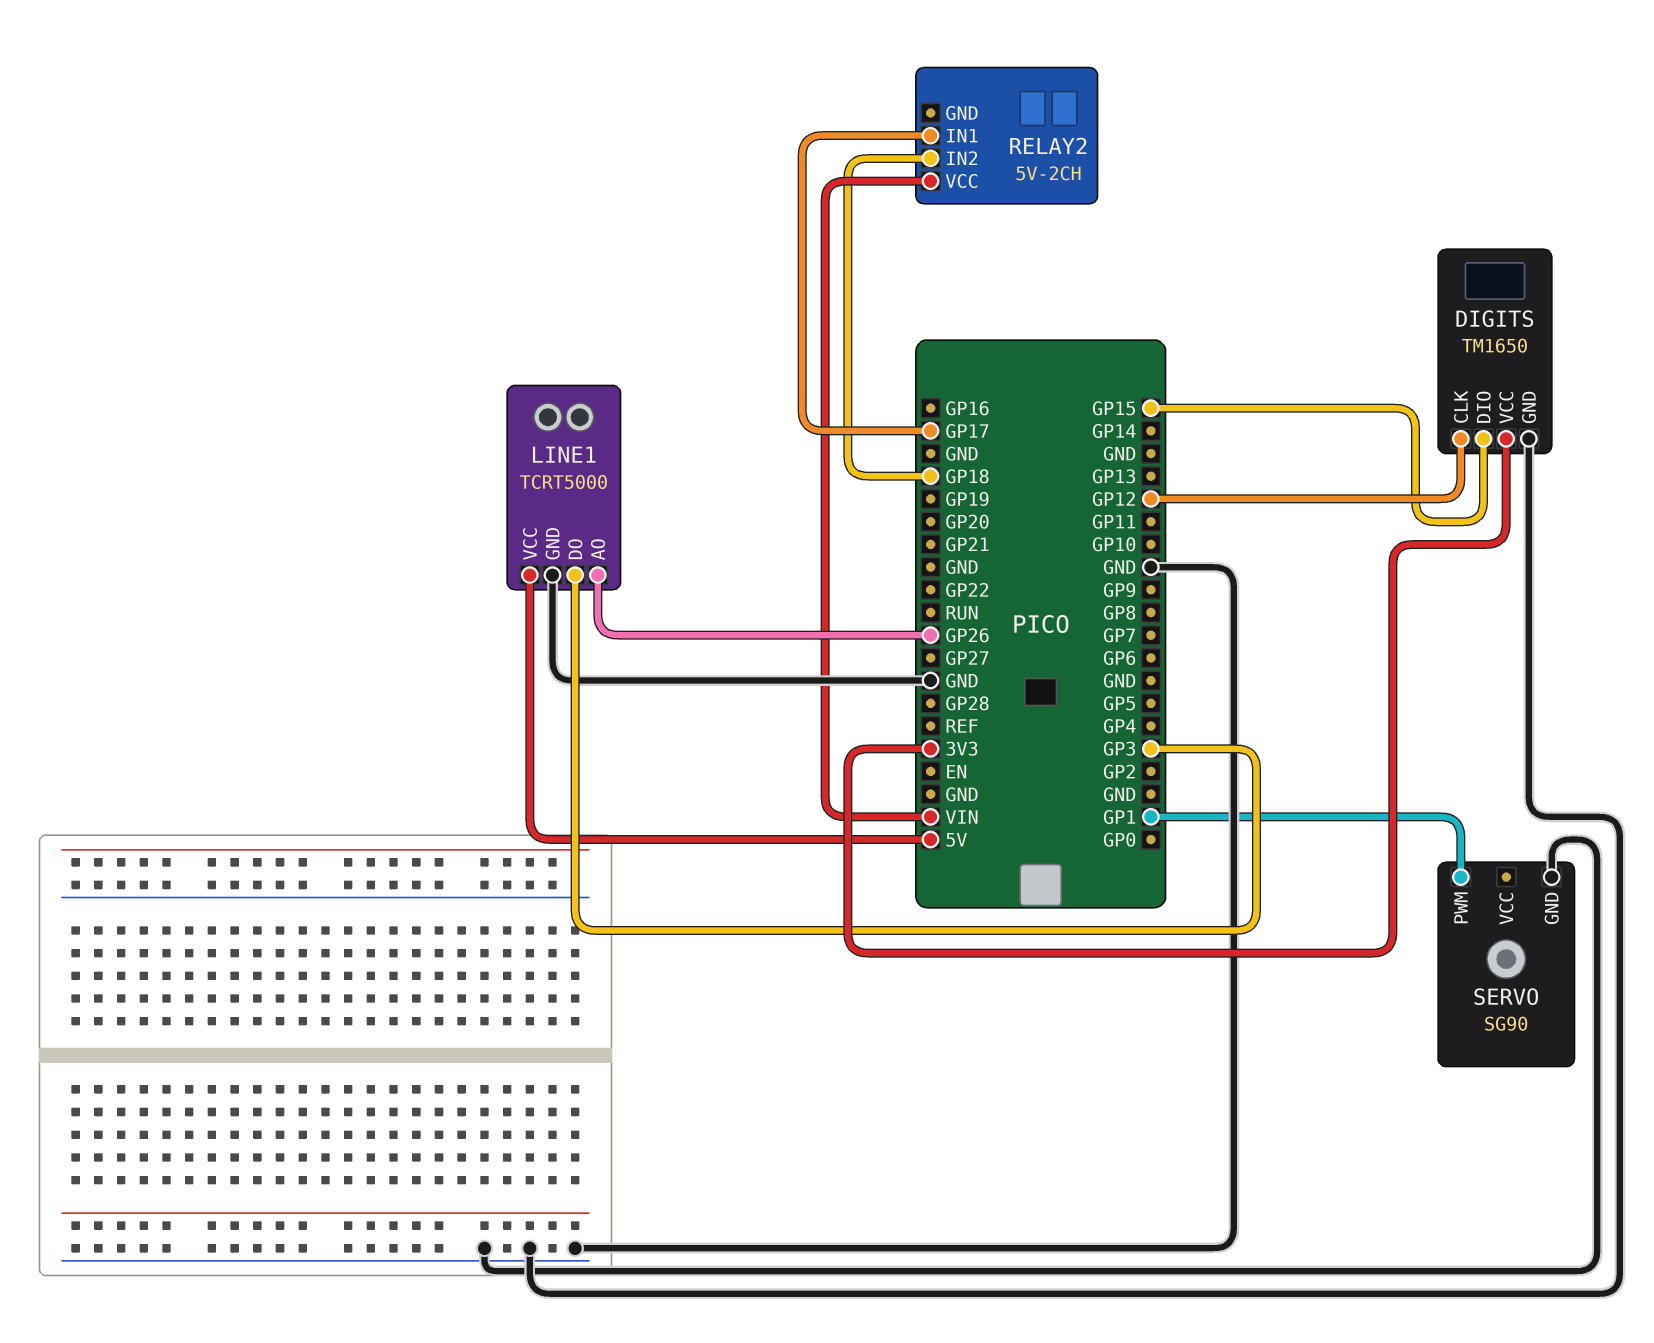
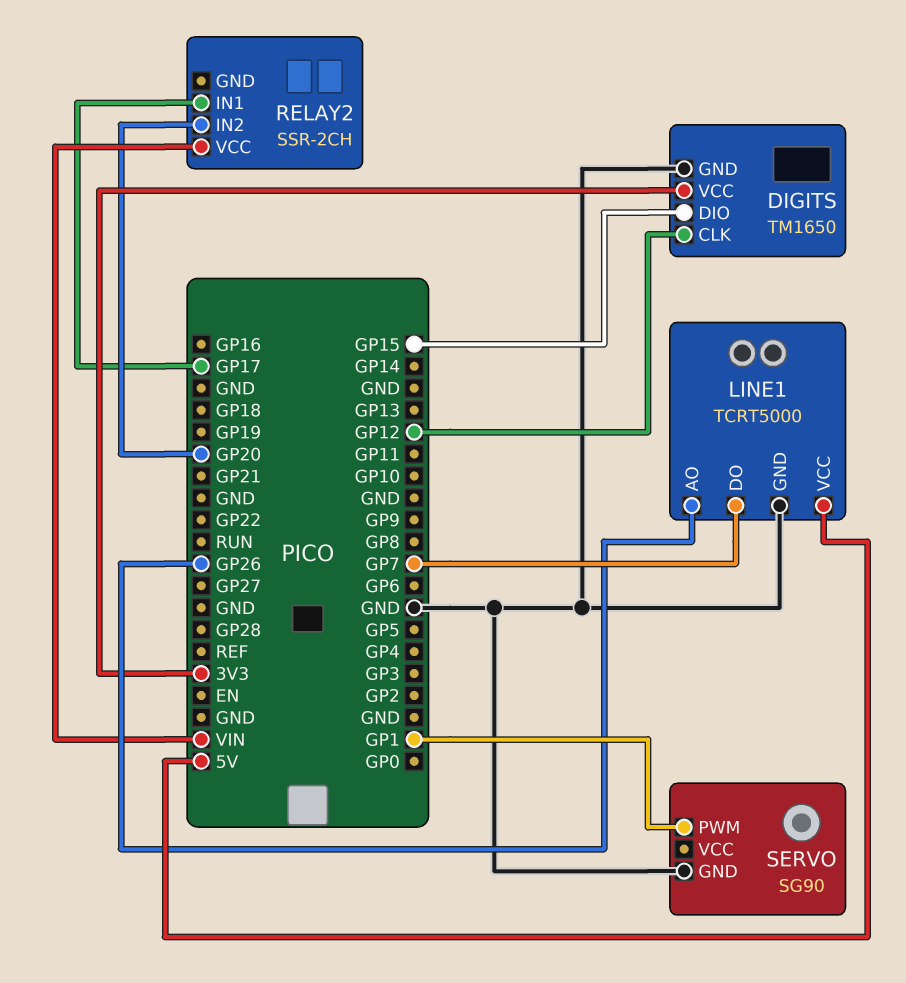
LINE1 pin DO: GP3 -> GP7
RELAY2: 5V-2CH -> SSR-2CH
RELAY2 pin IN2: GP18 -> GP20

